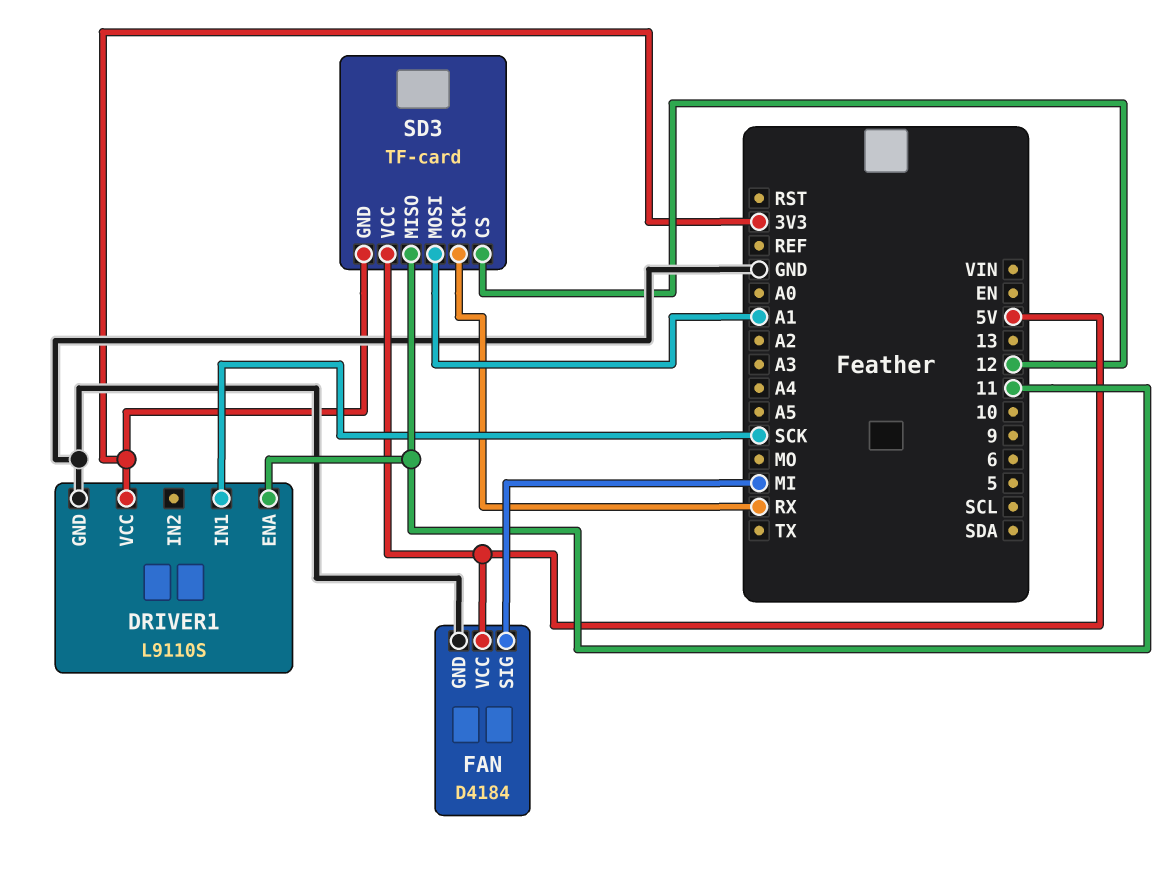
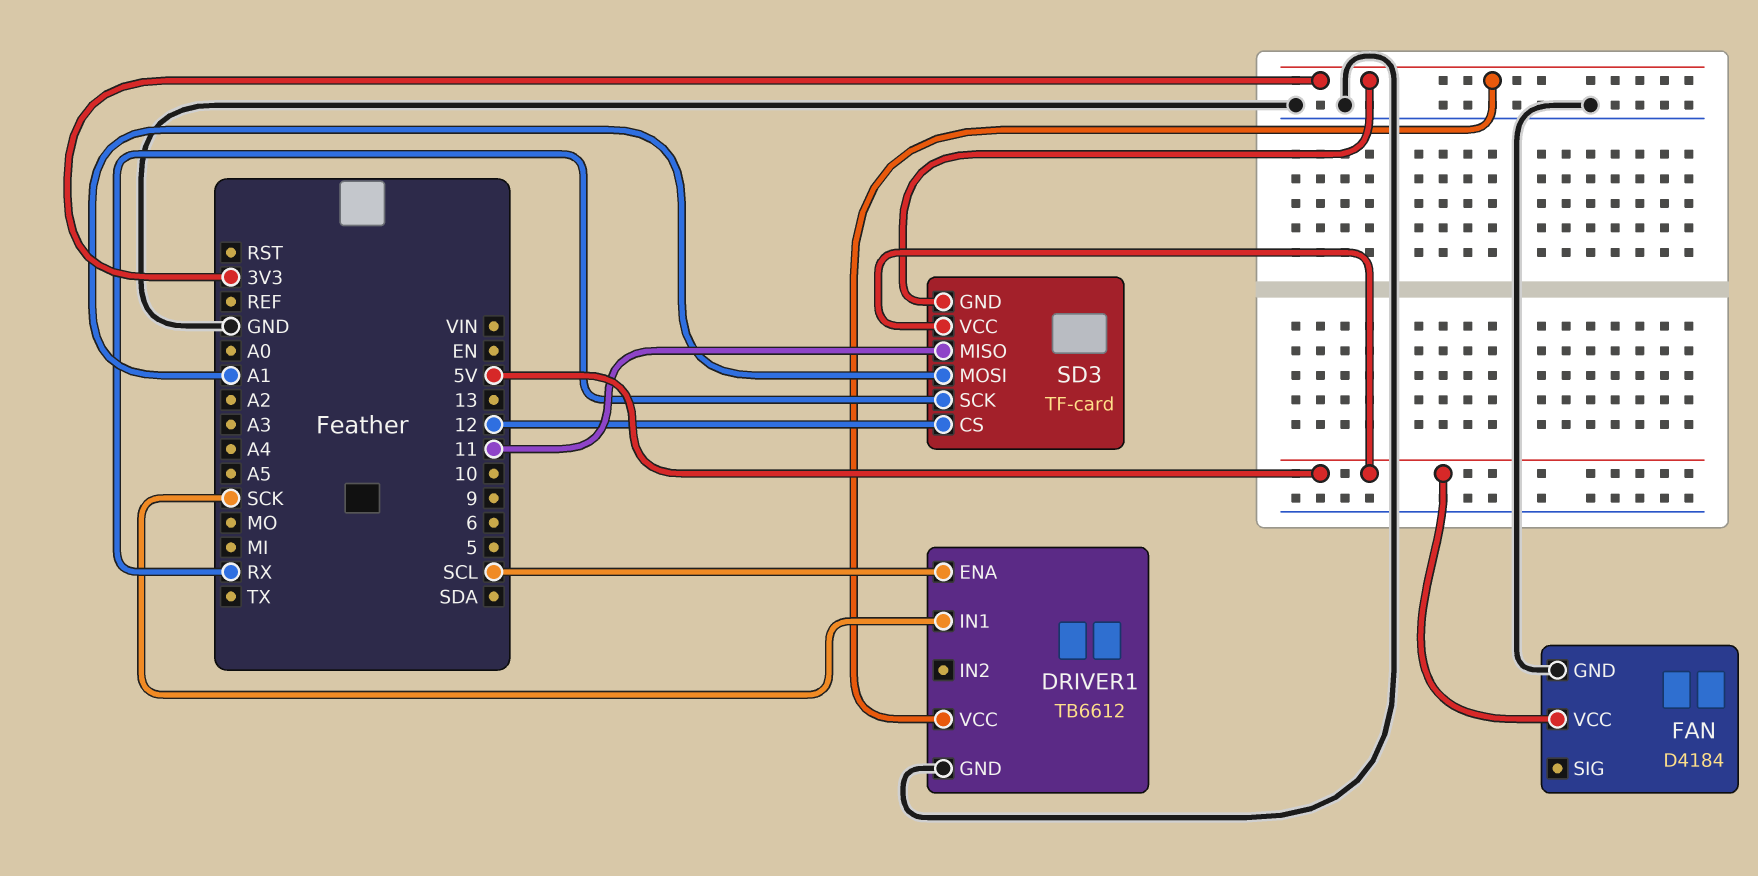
DRIVER1: L9110S -> TB6612
DRIVER1 pin ENA: 11 -> SCL
FAN pin SIG: MI -> none

